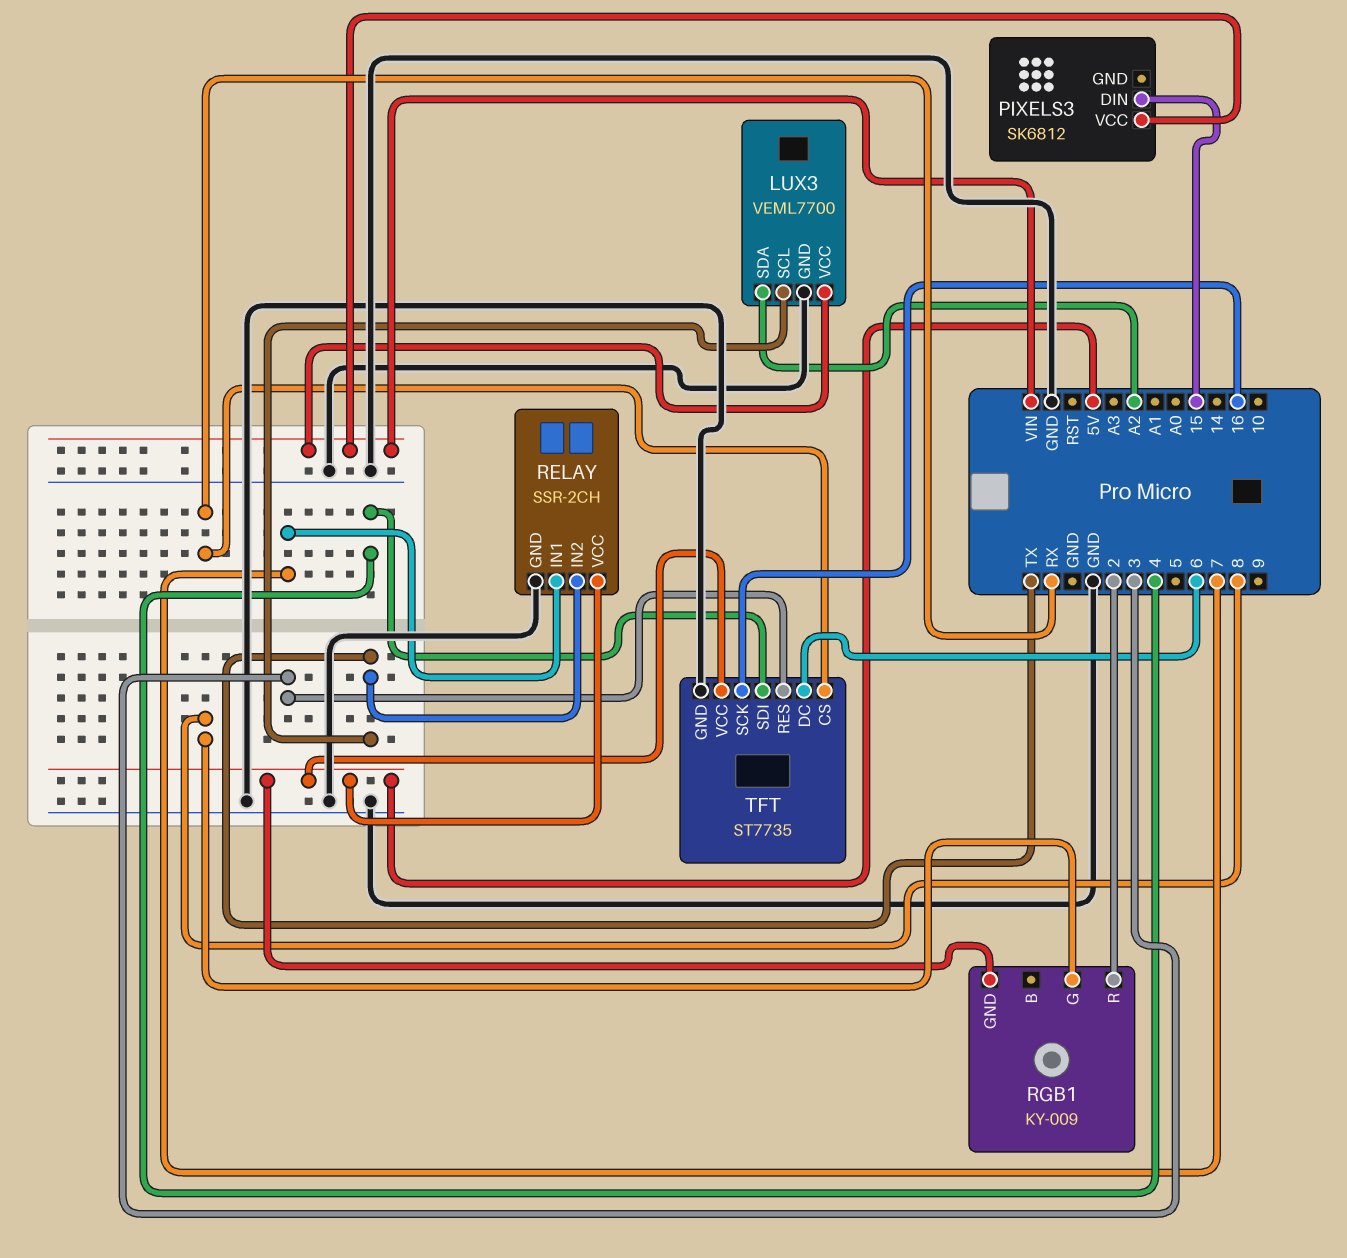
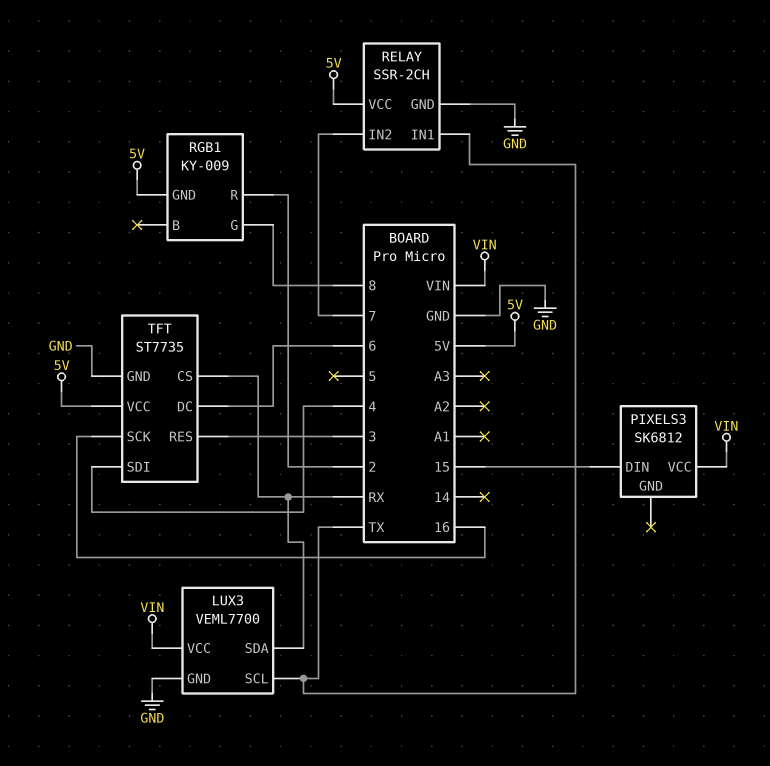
LUX3 pin SDA: A2 -> RX
RELAY pin IN1: 7 -> TX
RELAY pin IN2: TX -> 7

